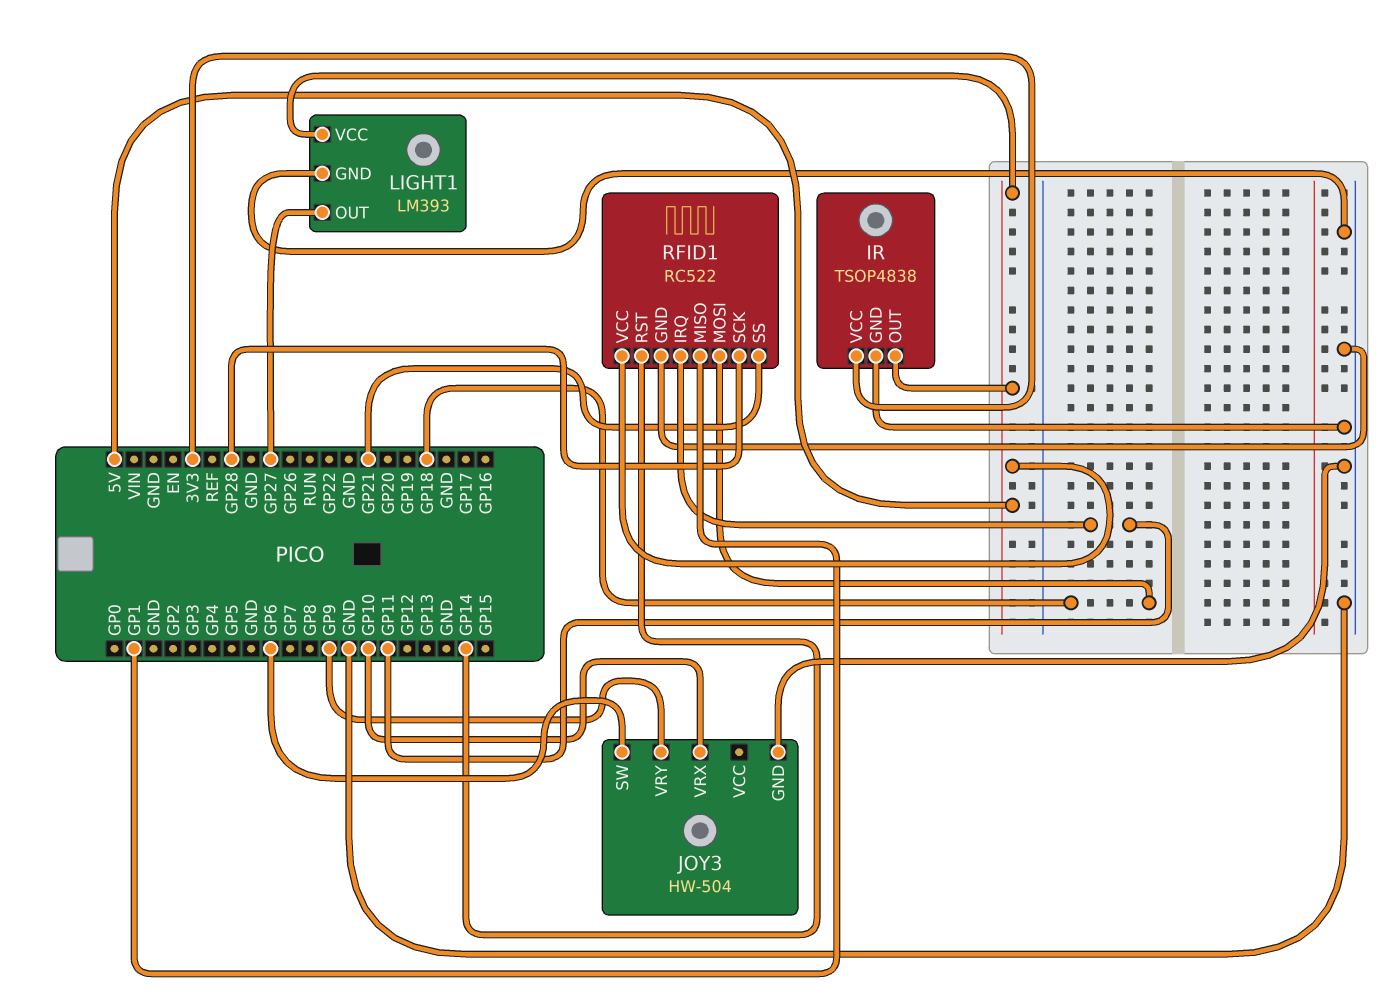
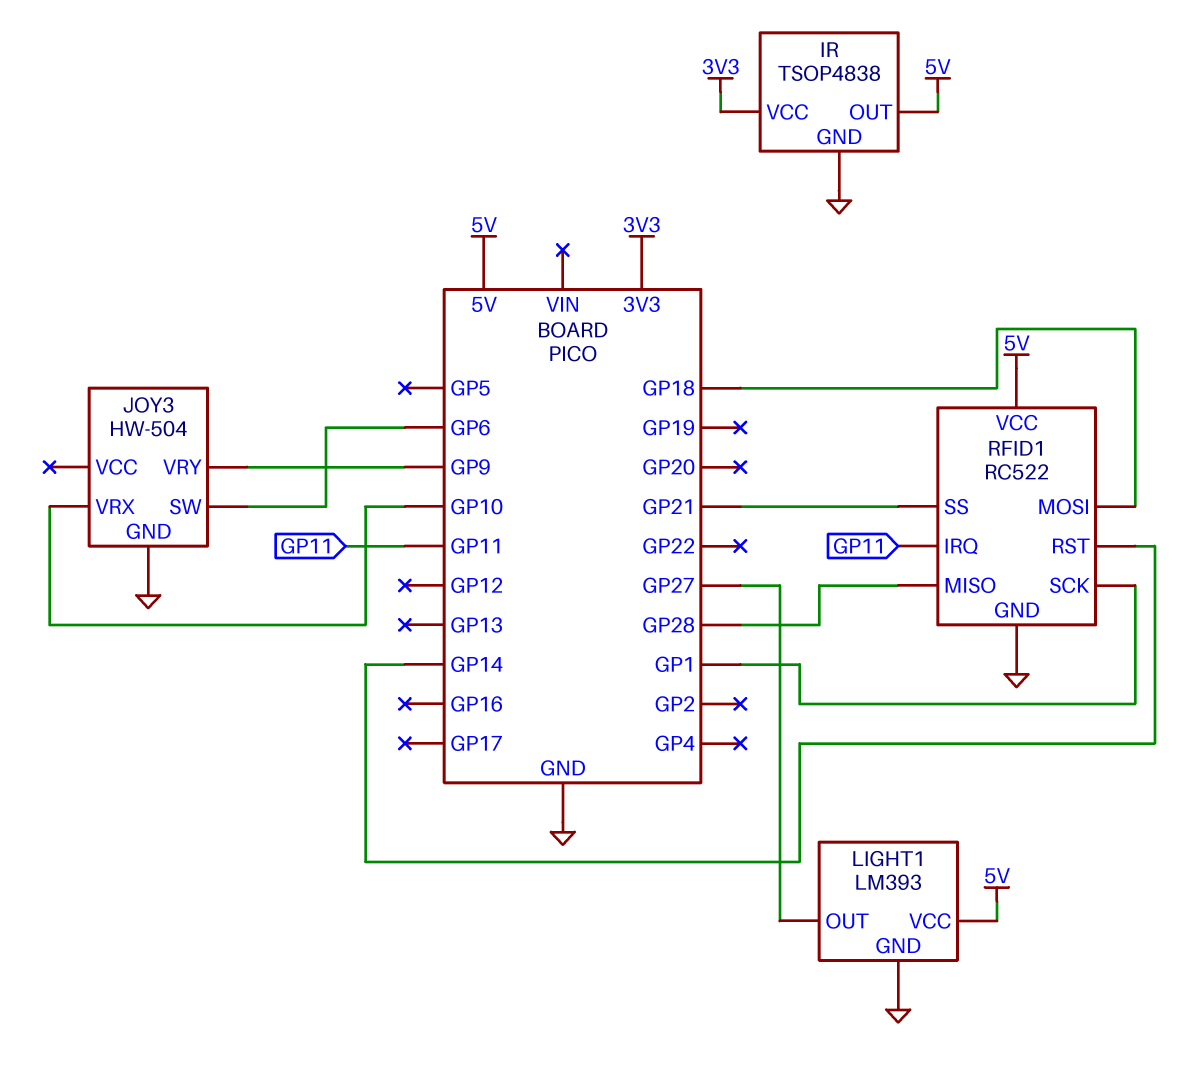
RFID1 pin MISO: GP1 -> GP28
RFID1 pin SCK: GP28 -> GP1

